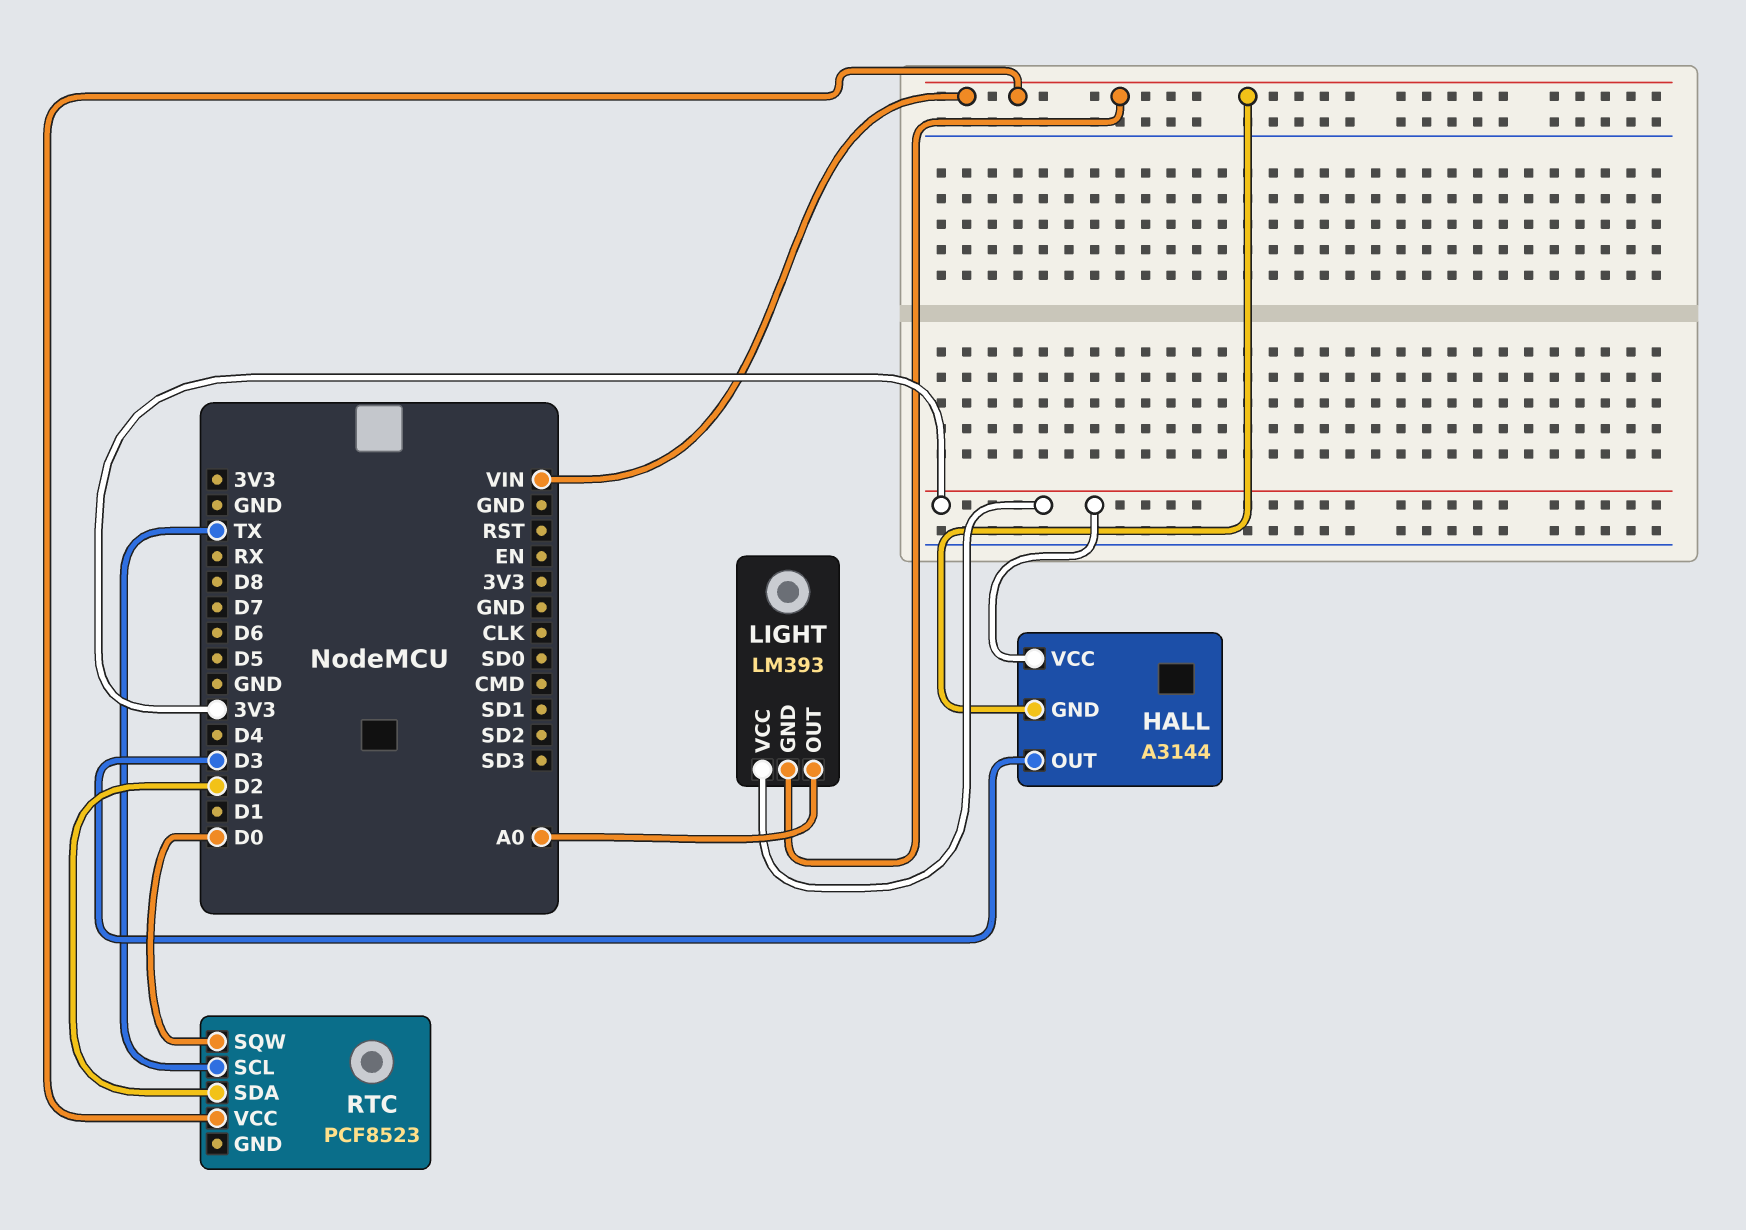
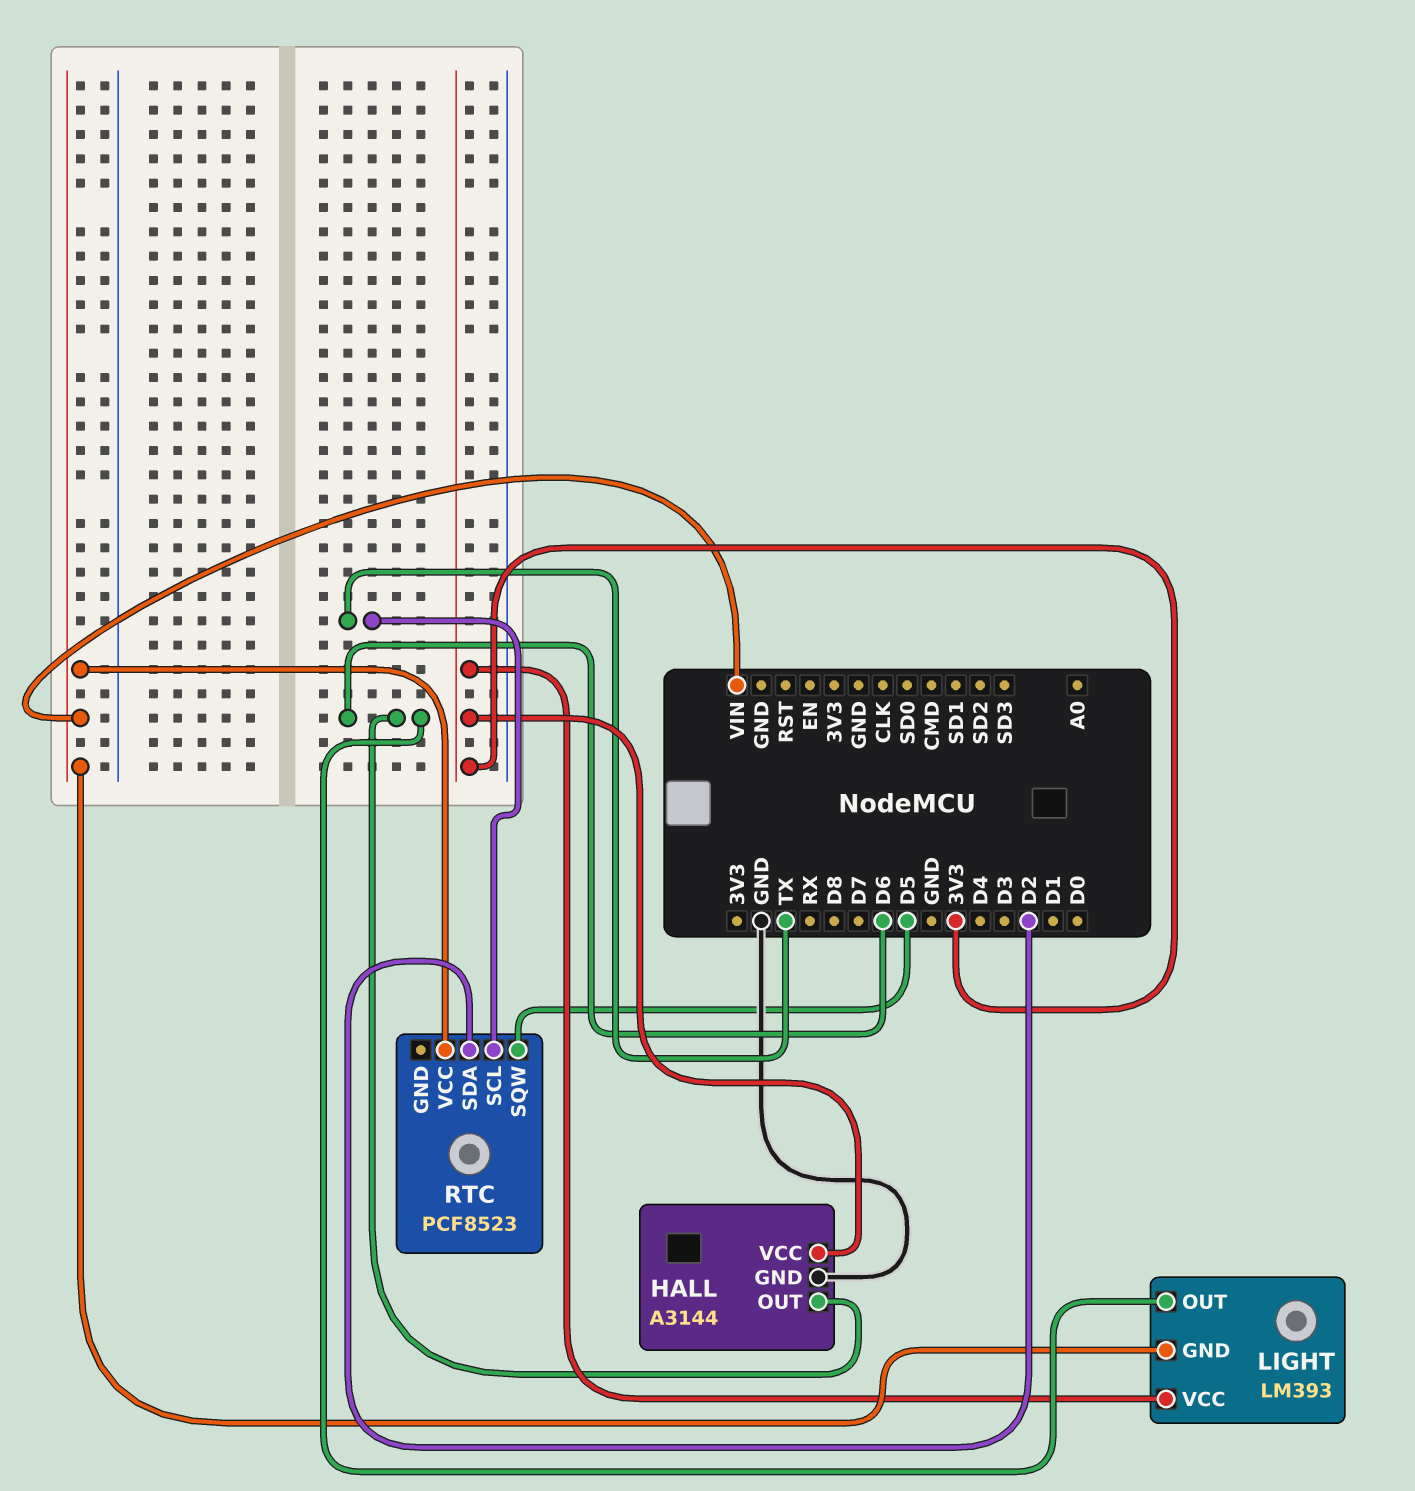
HALL pin GND: VIN -> GND
HALL pin OUT: D3 -> D6
LIGHT pin OUT: A0 -> D6
RTC pin SQW: D0 -> D5

